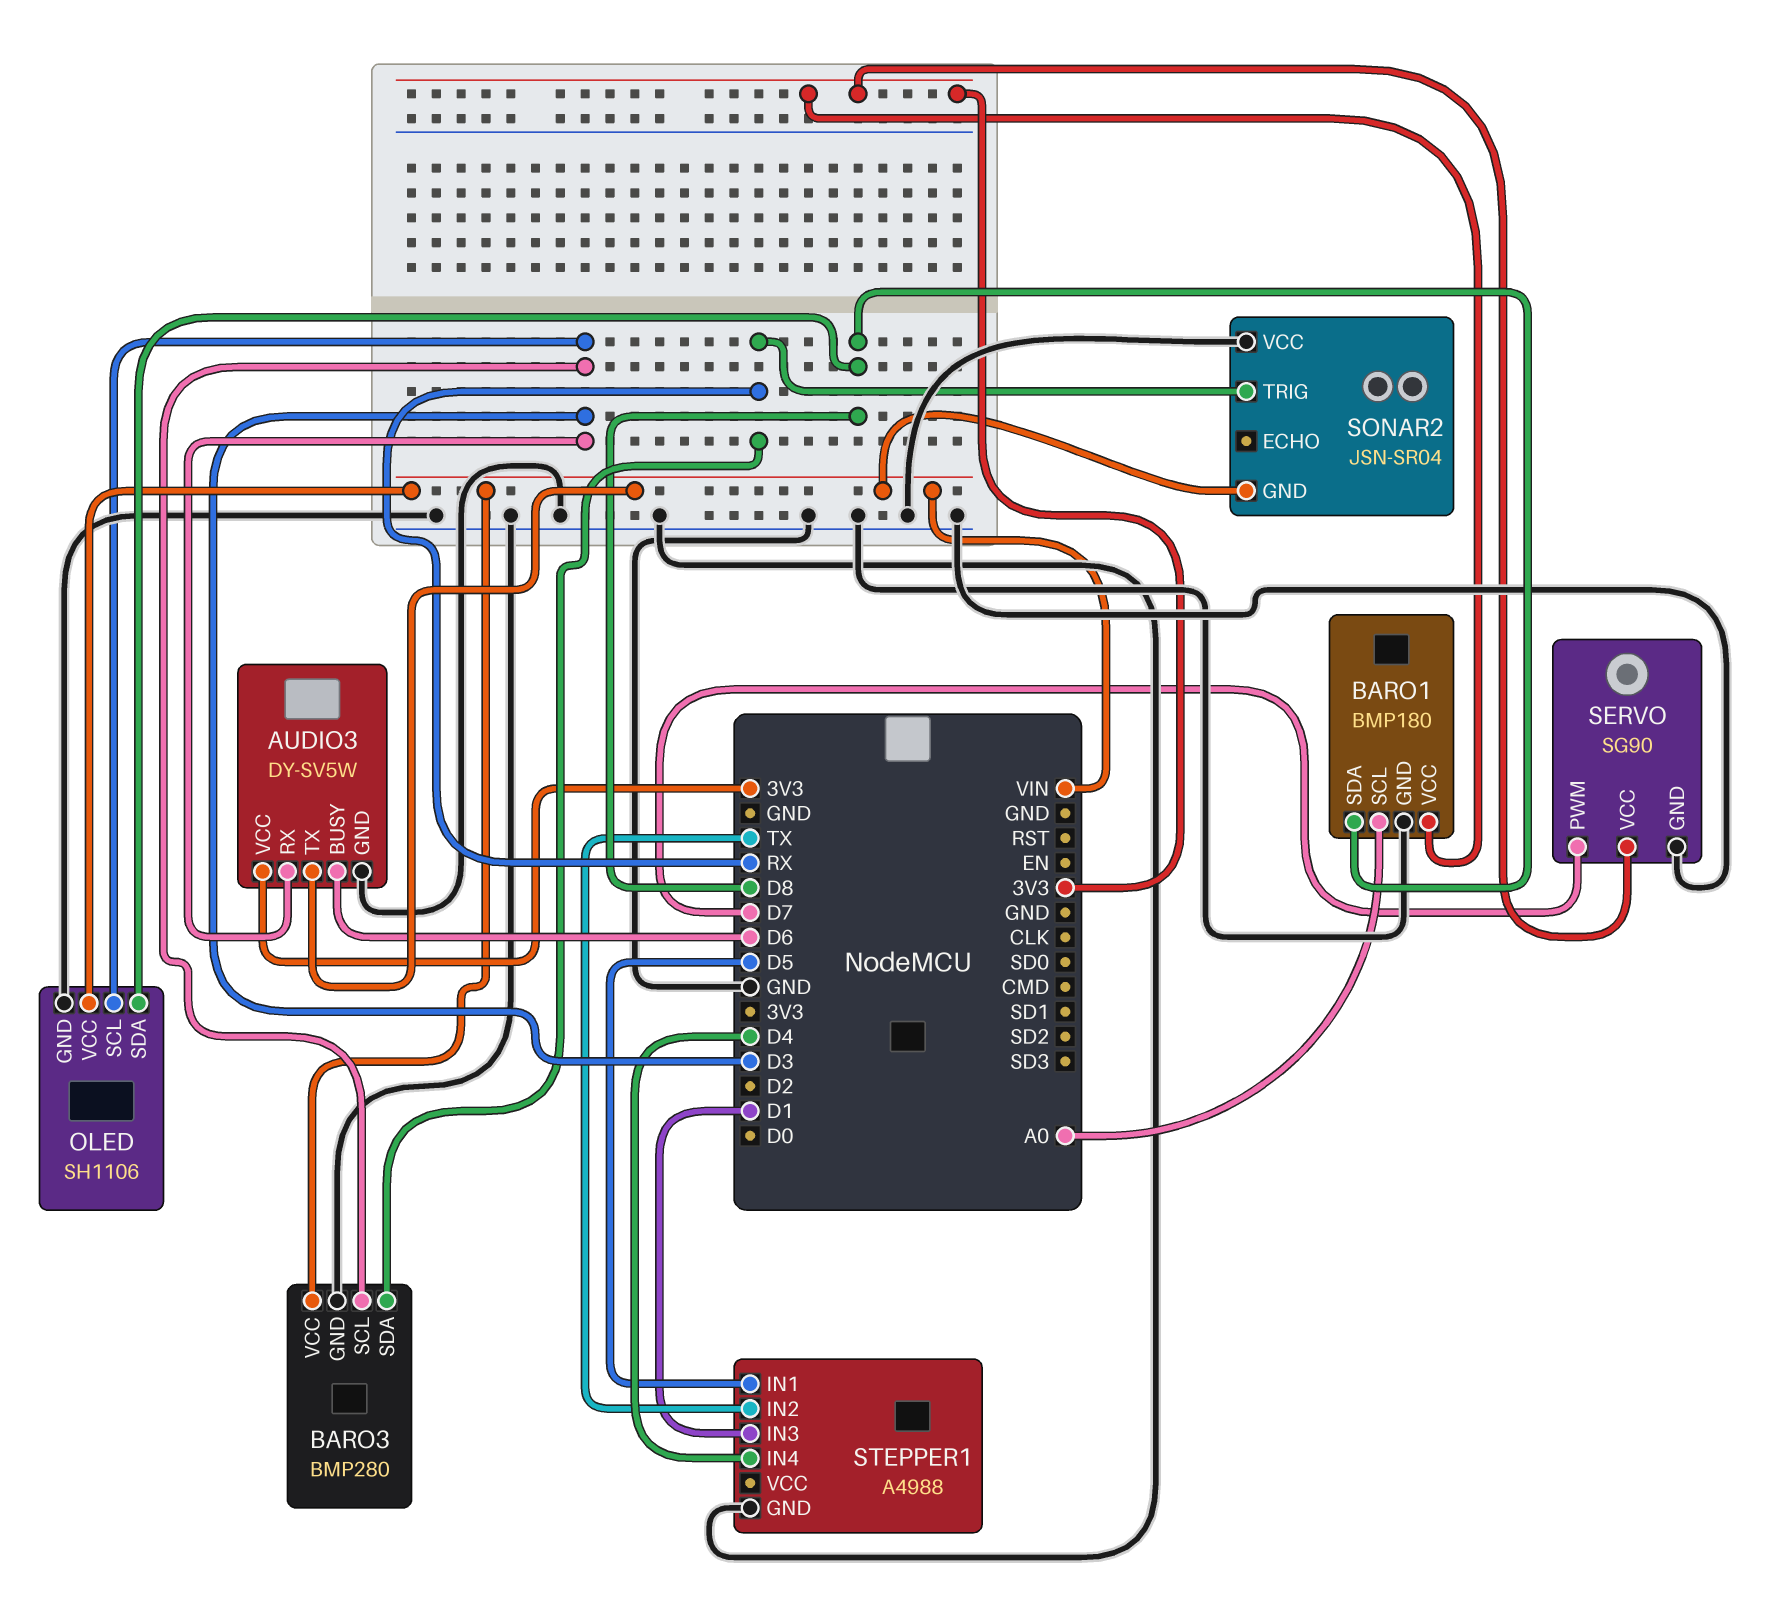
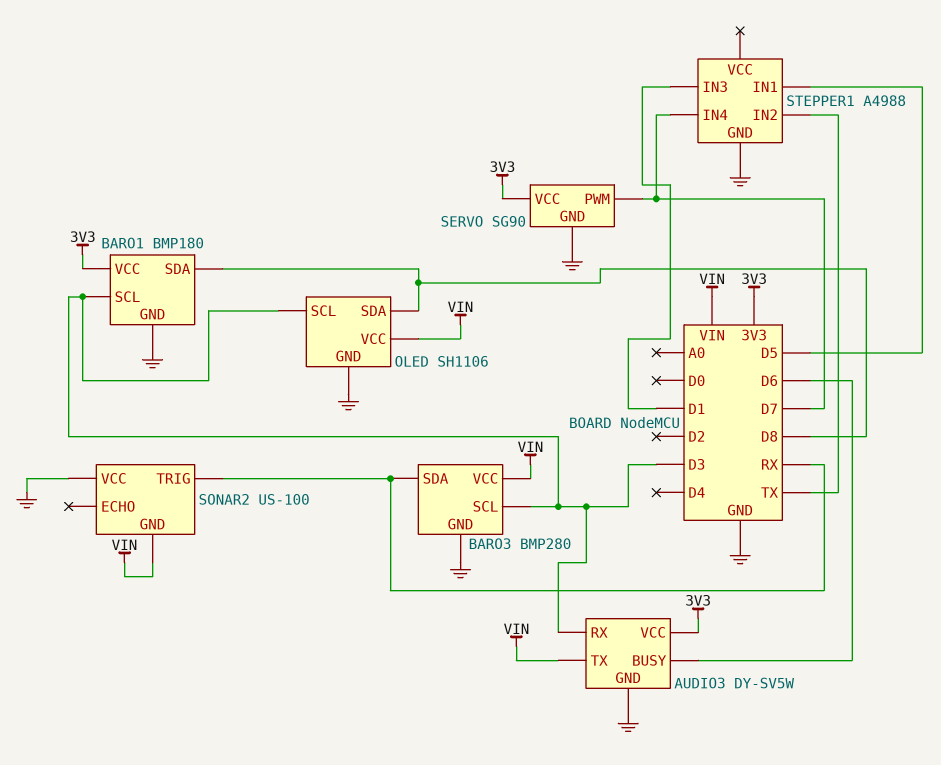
BARO1 pin SCL: A0 -> D3
SONAR2: JSN-SR04 -> US-100
STEPPER1 pin IN4: D4 -> D7

